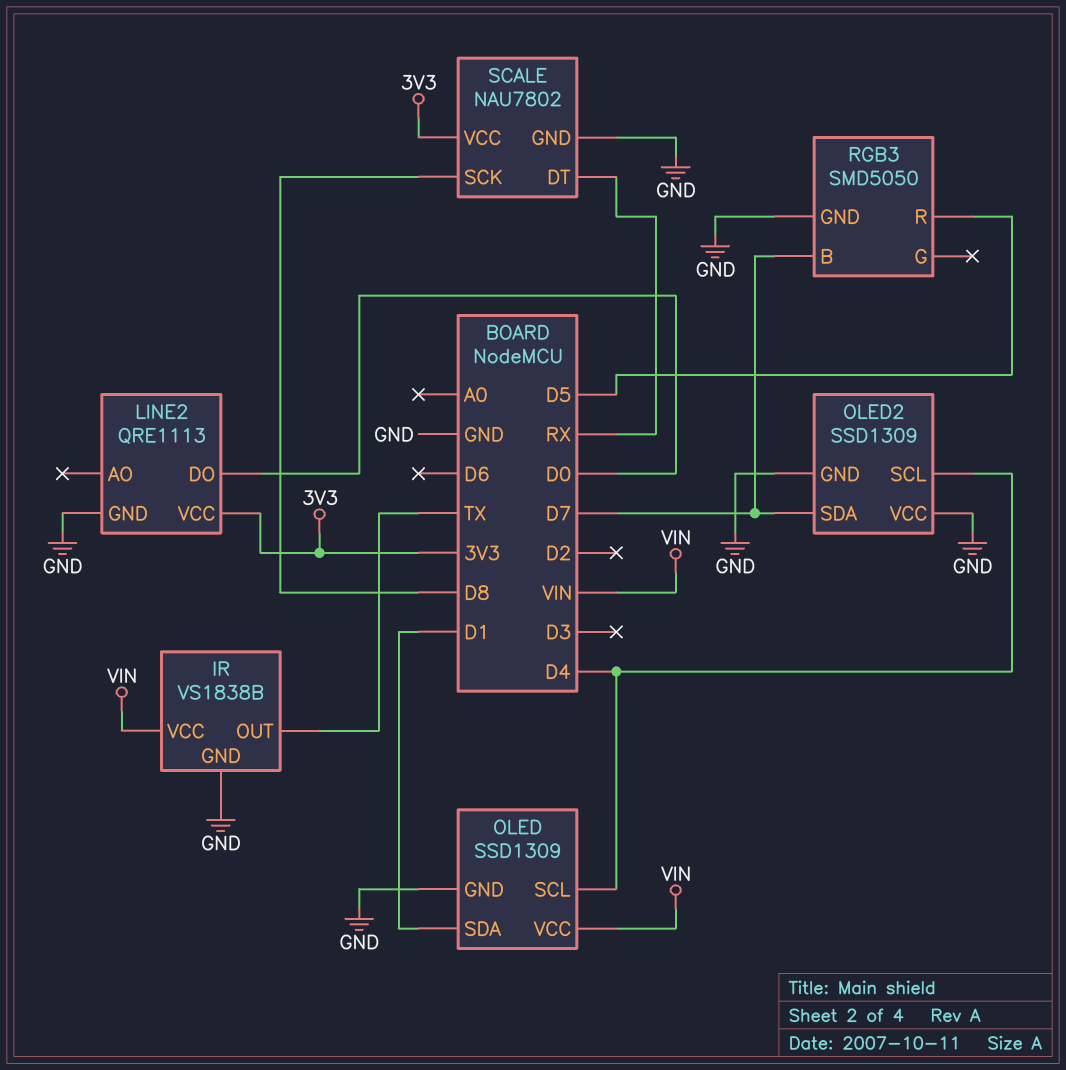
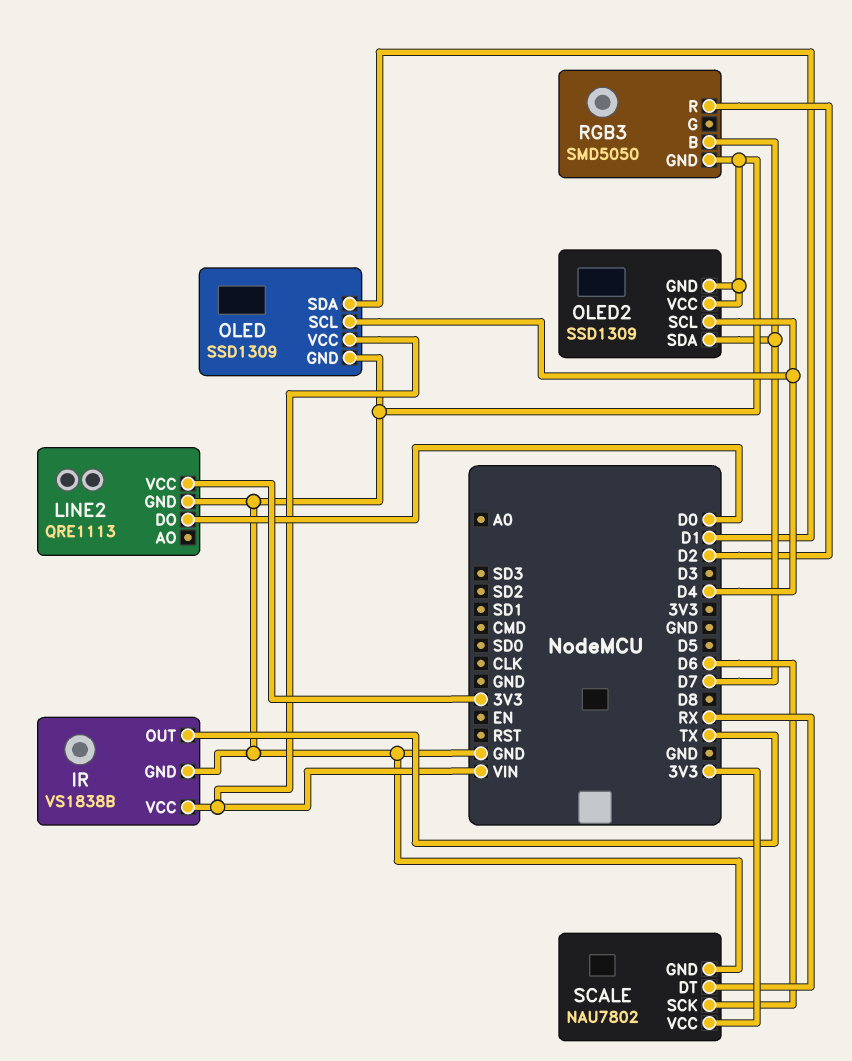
RGB3 pin R: D5 -> D2
SCALE pin SCK: D8 -> D6

